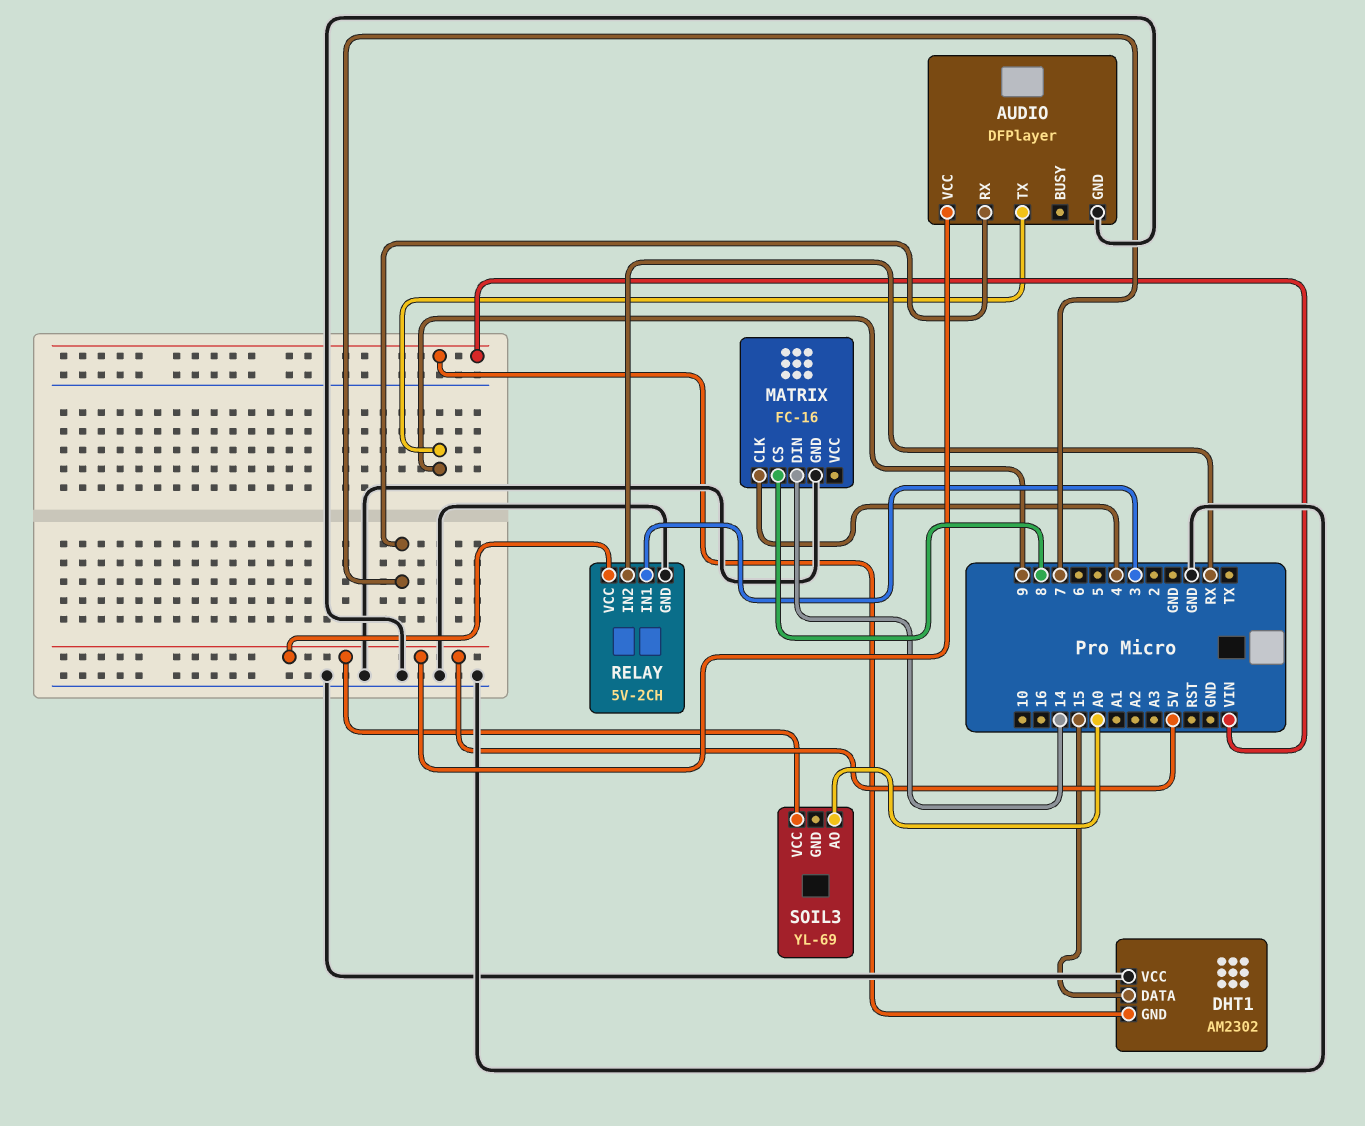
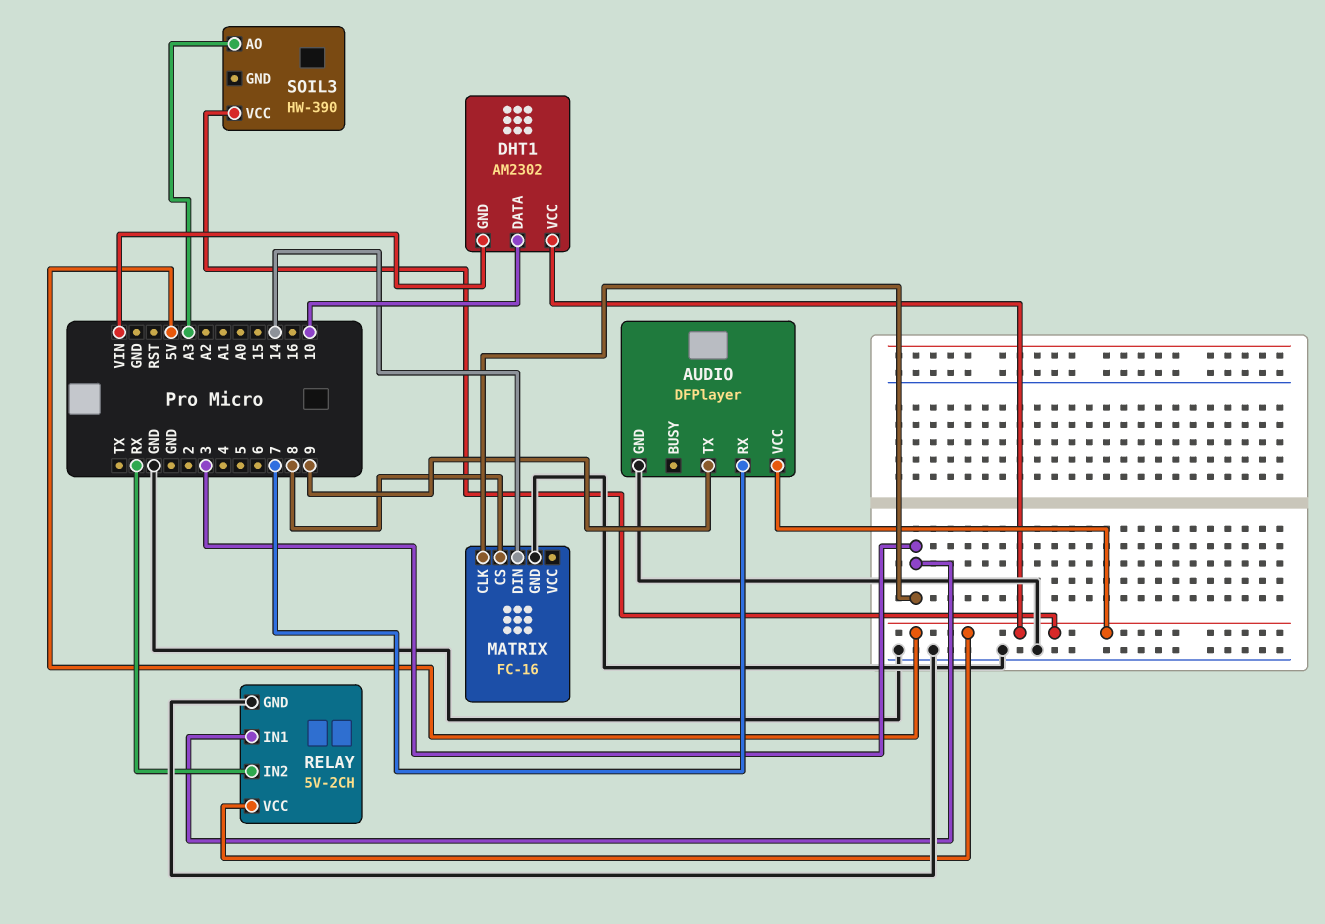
DHT1 pin DATA: 15 -> 10
DHT1 pin VCC: GND -> 5V
MATRIX pin CLK: 4 -> 3
SOIL3: YL-69 -> HW-390
SOIL3 pin AO: A0 -> A3

